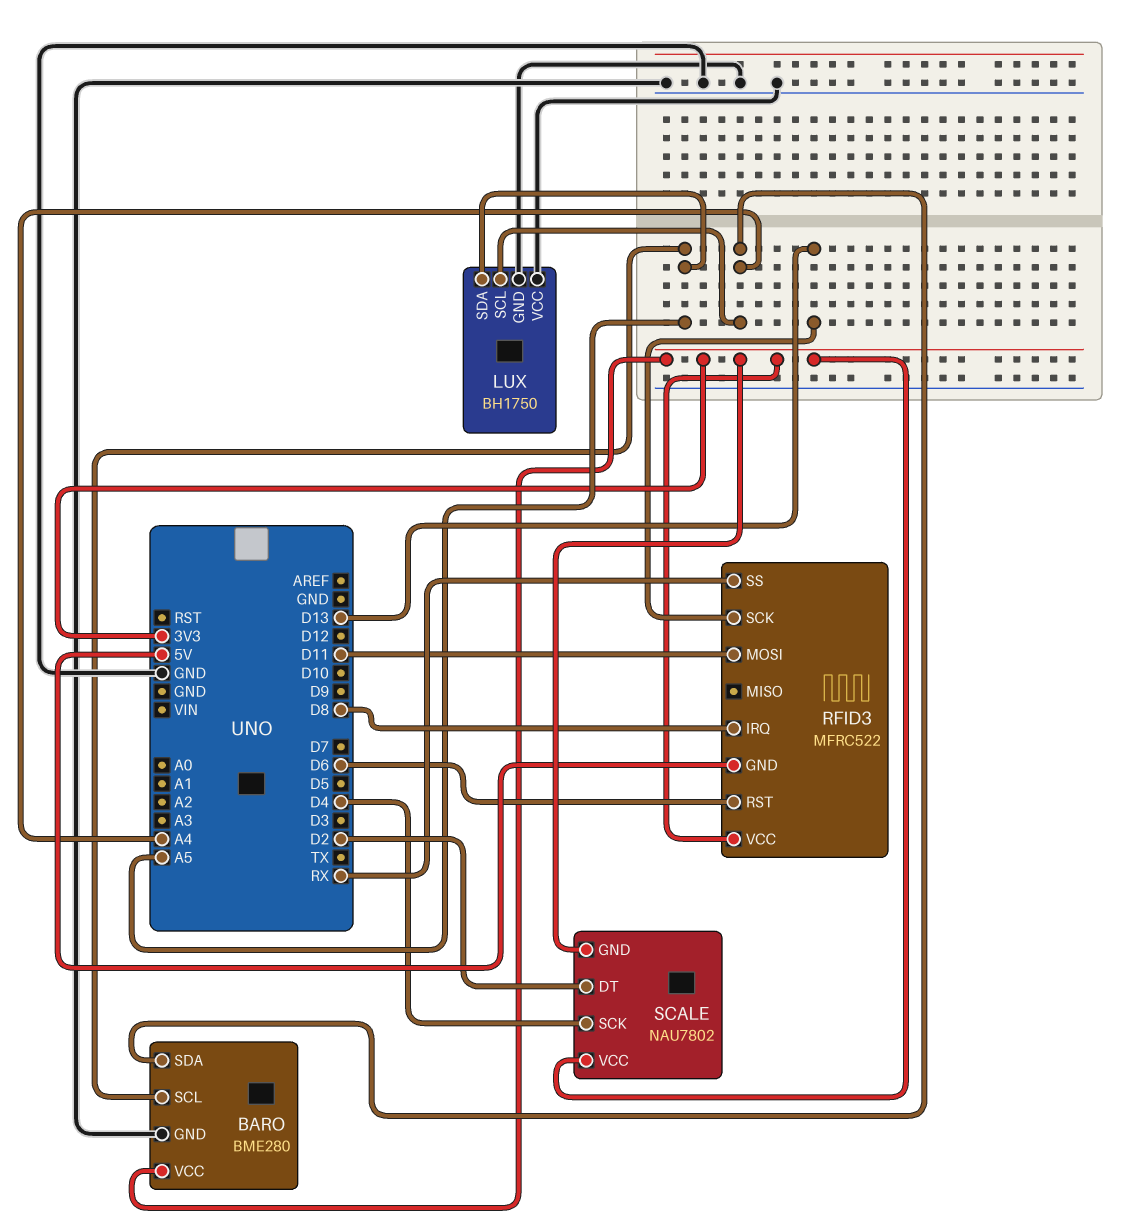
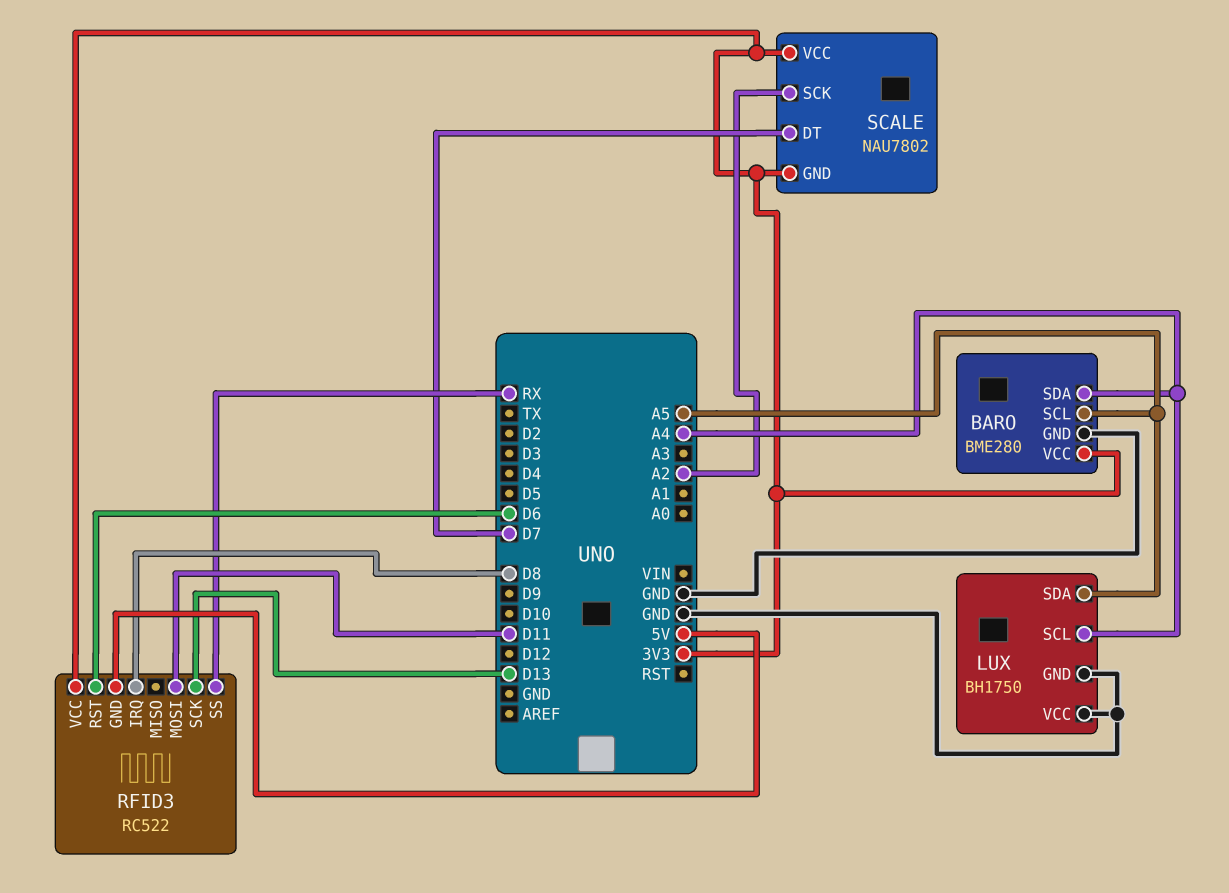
RFID3: MFRC522 -> RC522
SCALE pin DT: D2 -> D7
SCALE pin SCK: D4 -> A2

